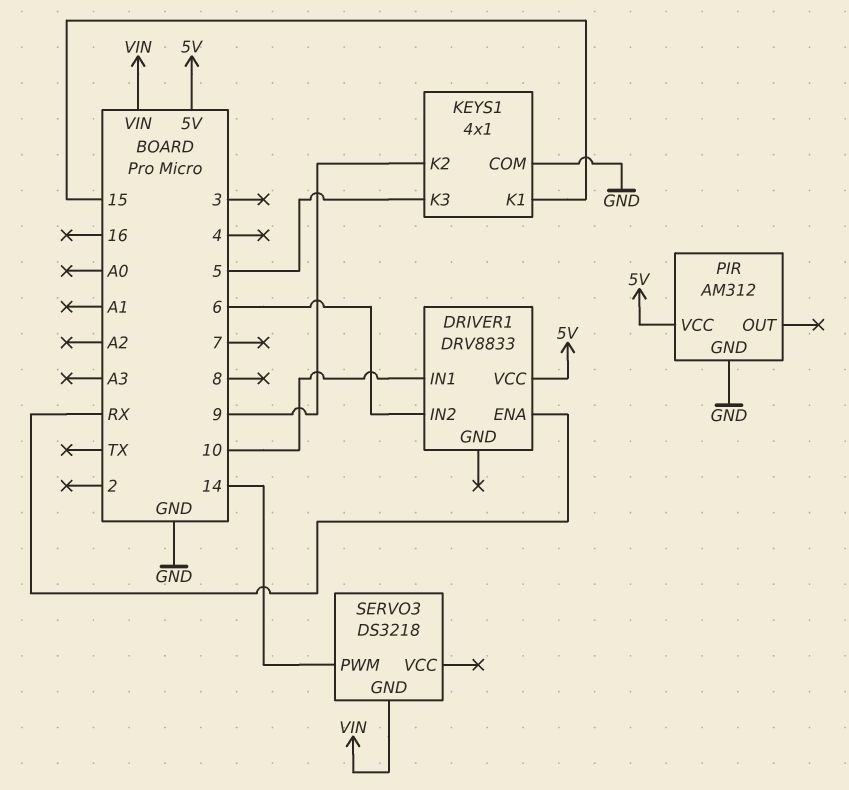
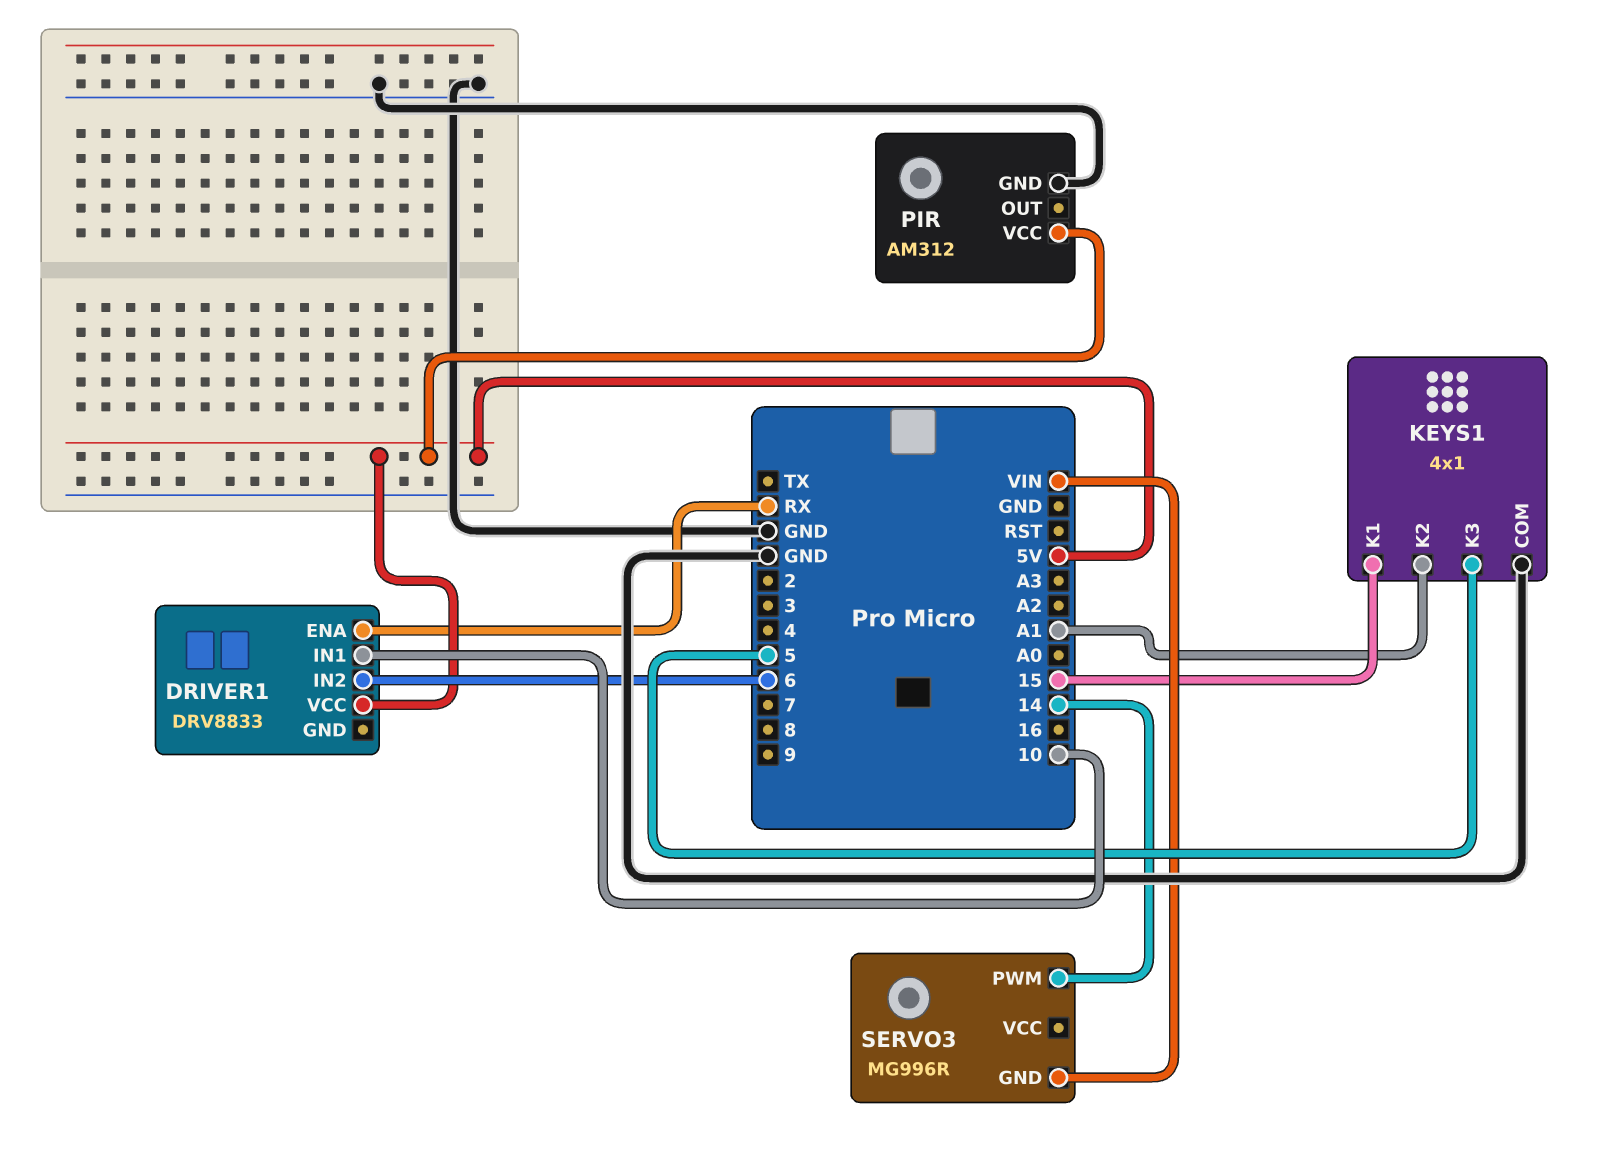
KEYS1 pin K2: 9 -> A1
SERVO3: DS3218 -> MG996R

